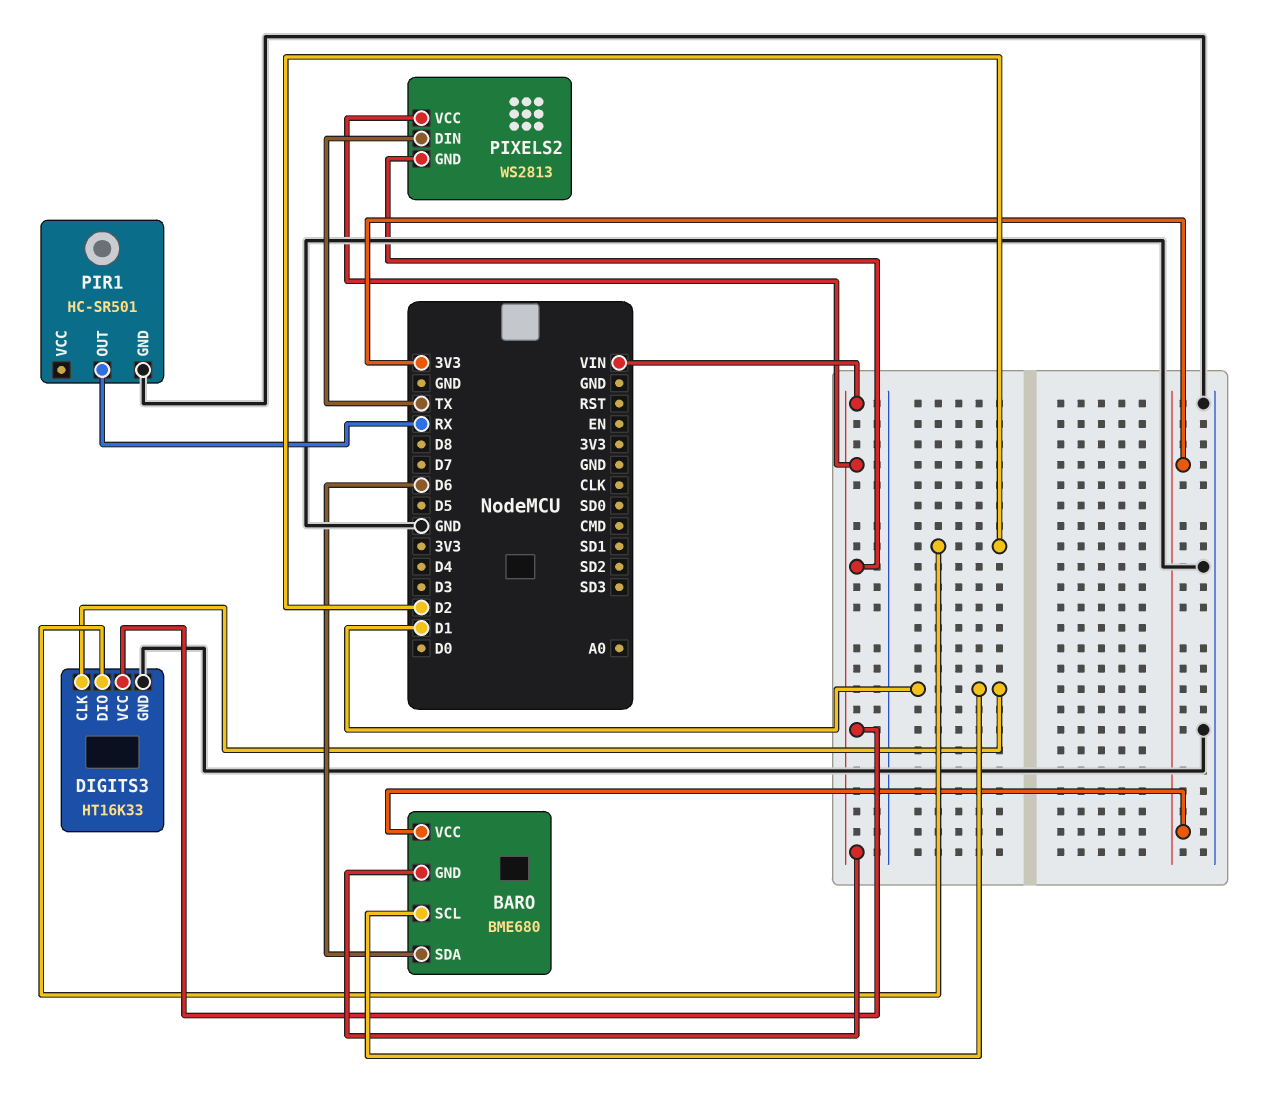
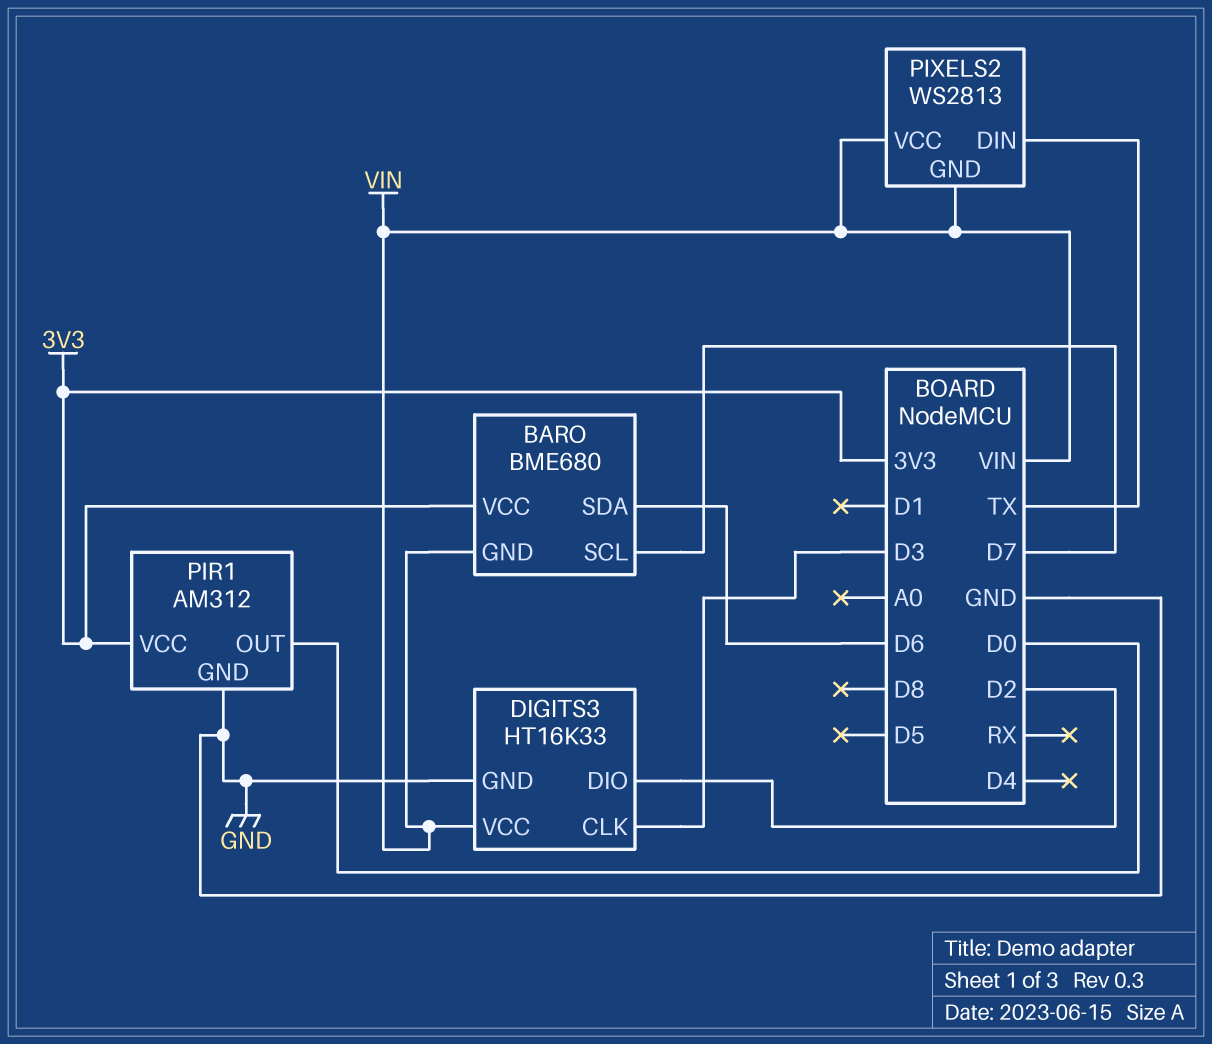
BARO pin SCL: D1 -> D7
DIGITS3 pin CLK: D1 -> D3
PIR1: HC-SR501 -> AM312
PIR1 pin OUT: RX -> D0
PIR1 pin VCC: none -> 3V3

